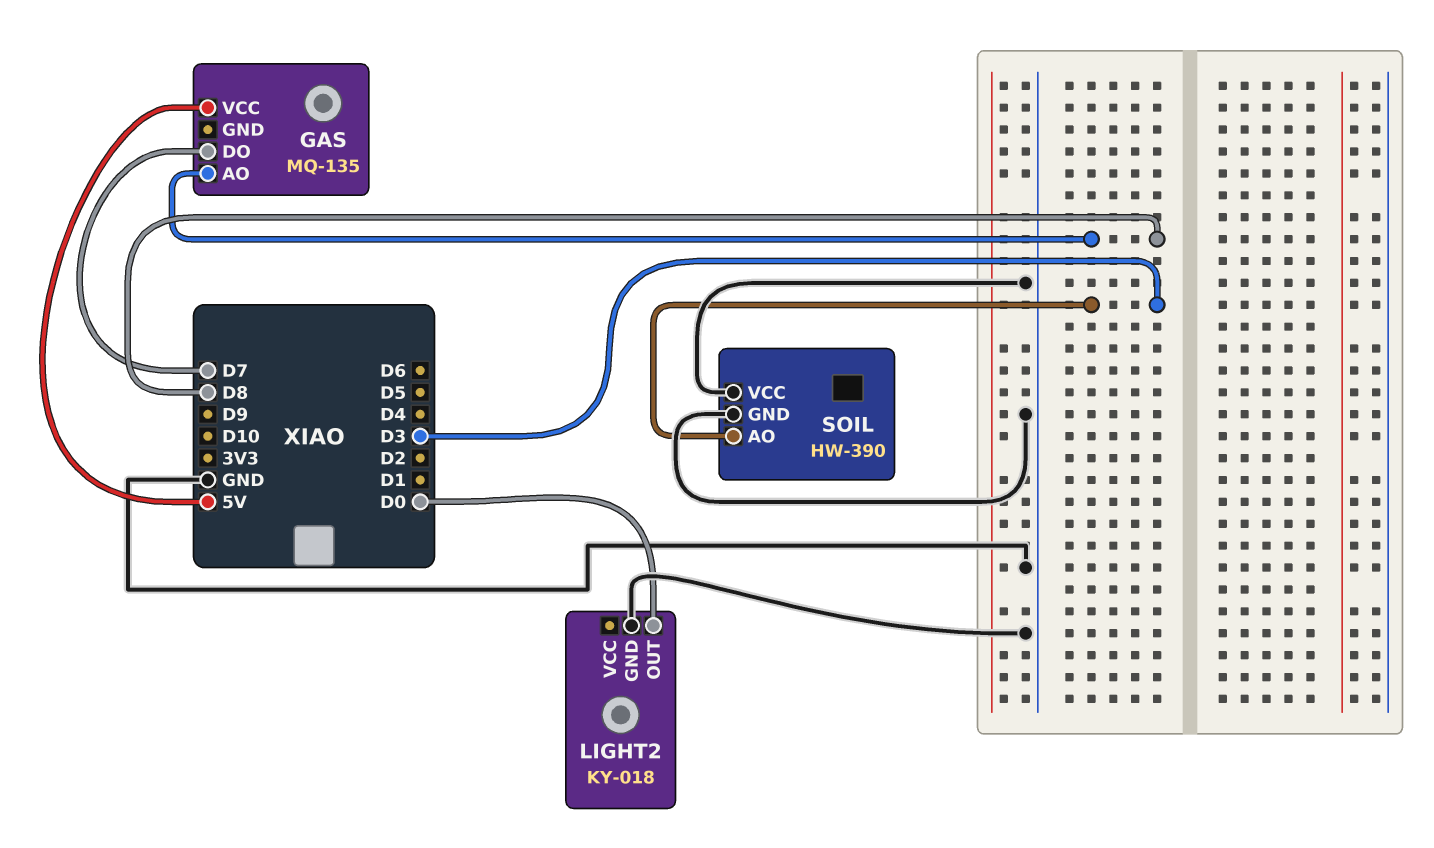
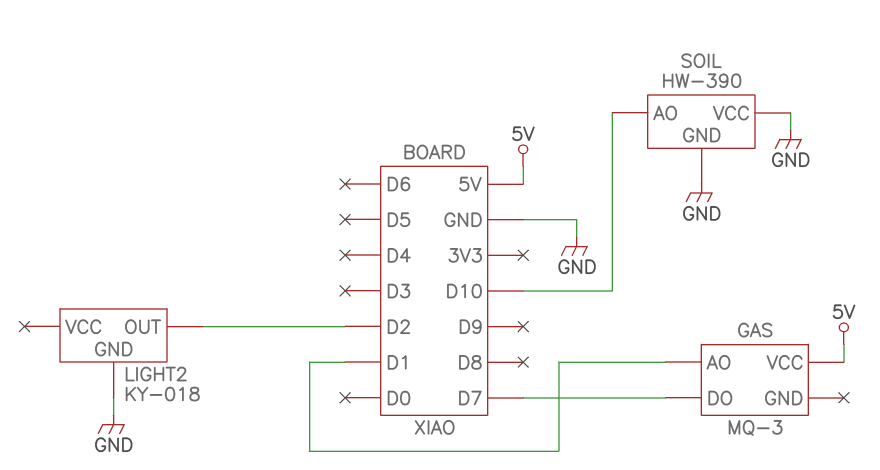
GAS: MQ-135 -> MQ-3
GAS pin AO: D8 -> D1
LIGHT2 pin OUT: D0 -> D2
SOIL pin AO: D3 -> D10

